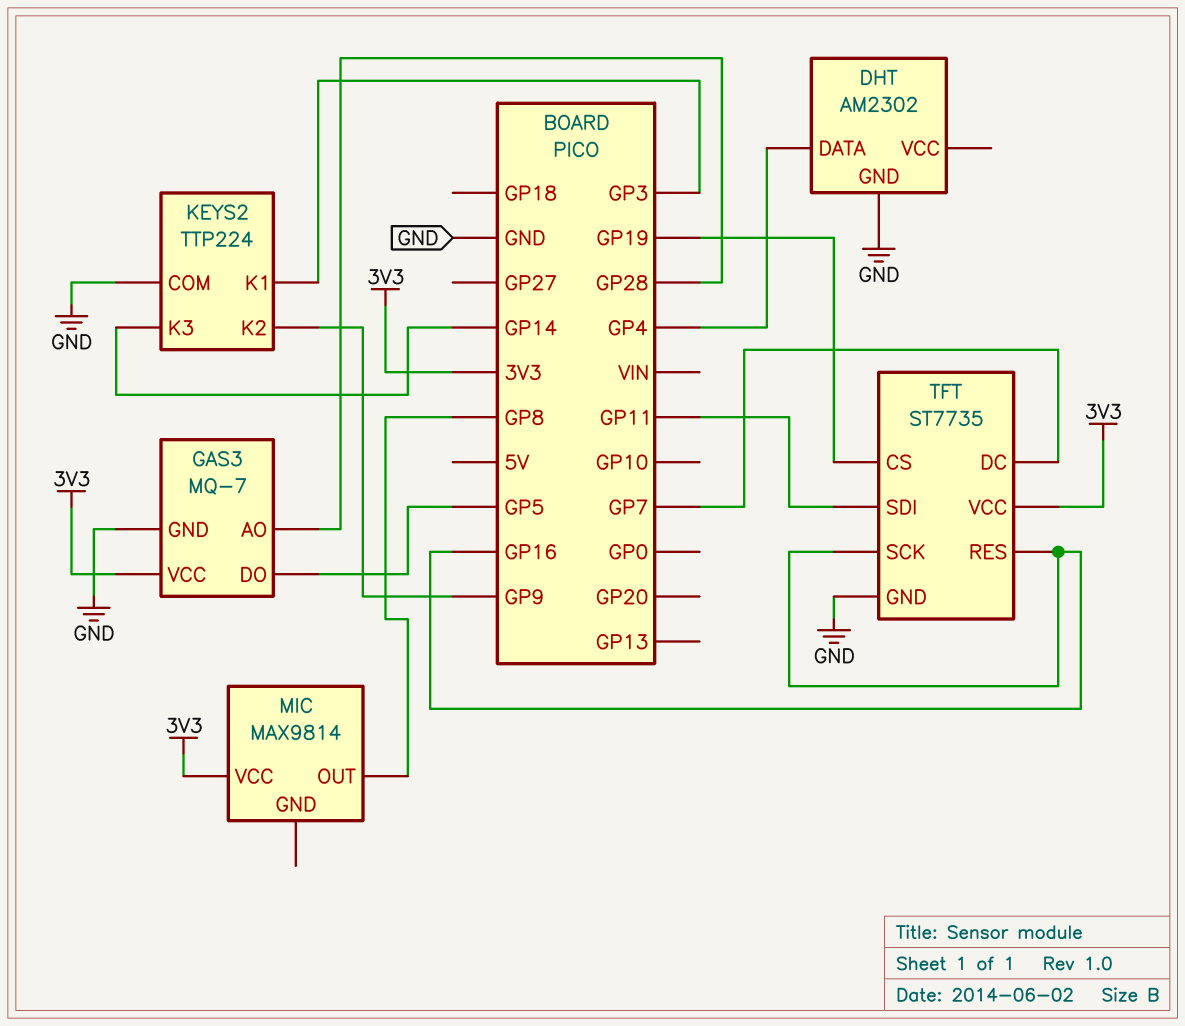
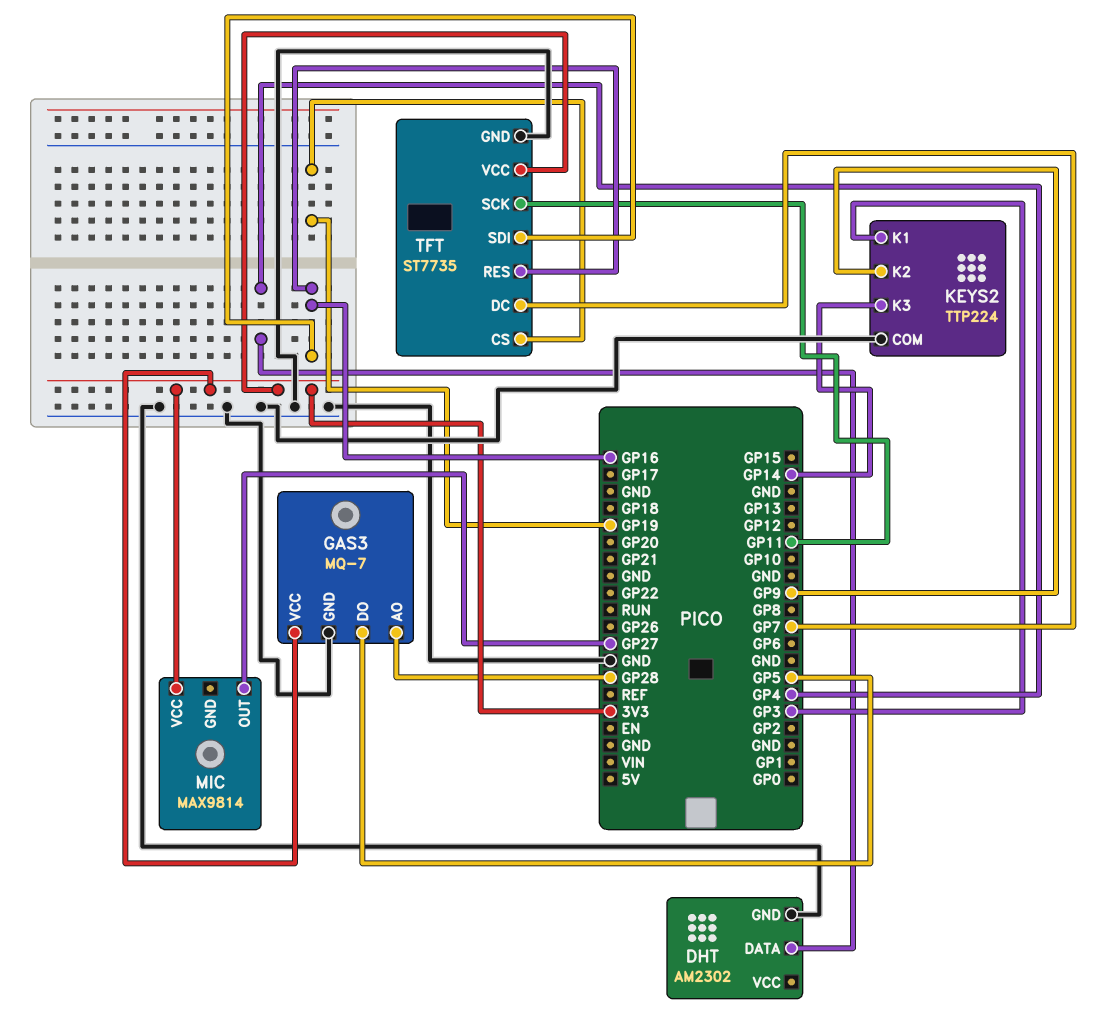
MIC pin OUT: GP8 -> GP27
TFT pin SCK: GP16 -> GP11
TFT pin SDI: GP11 -> GP16

